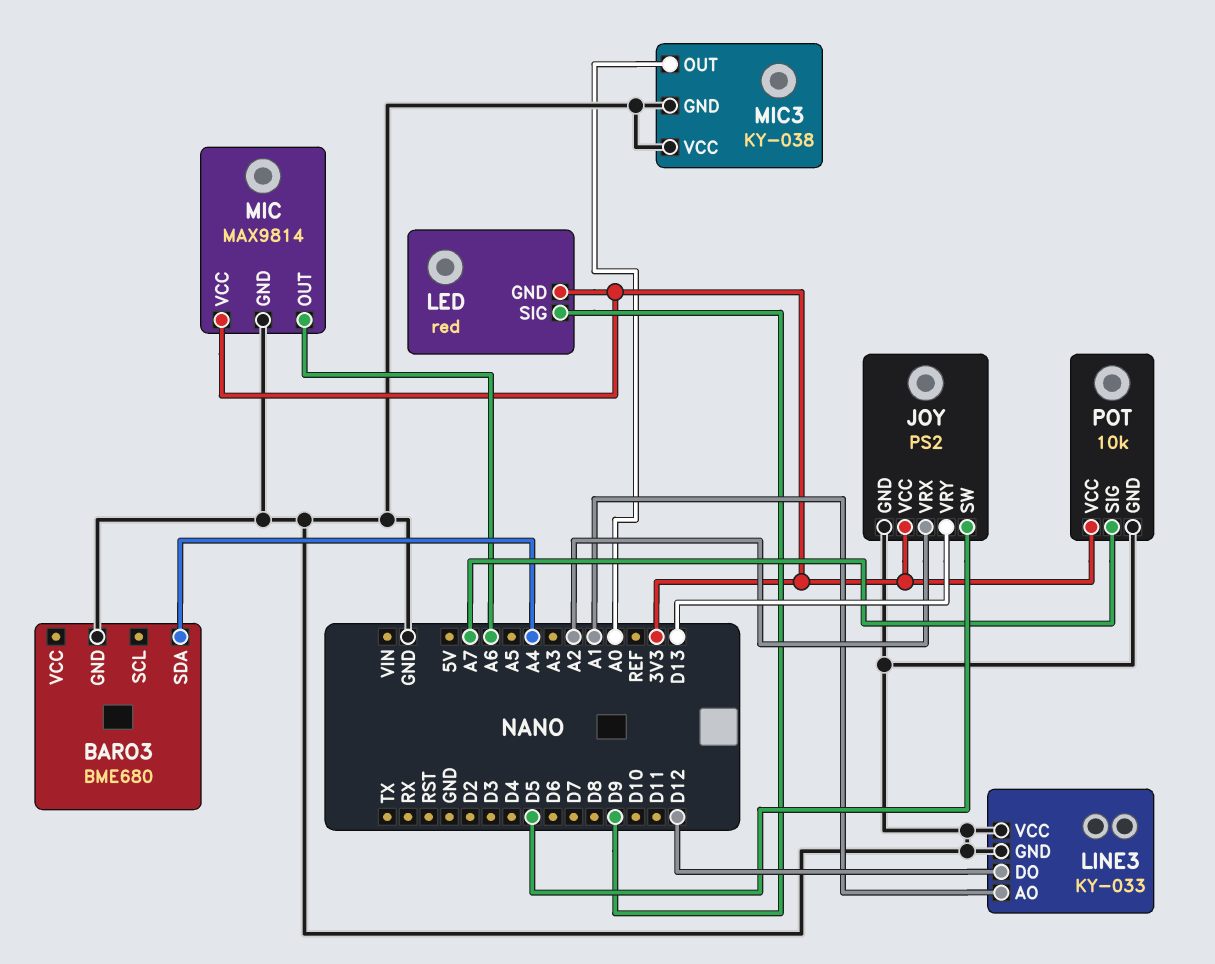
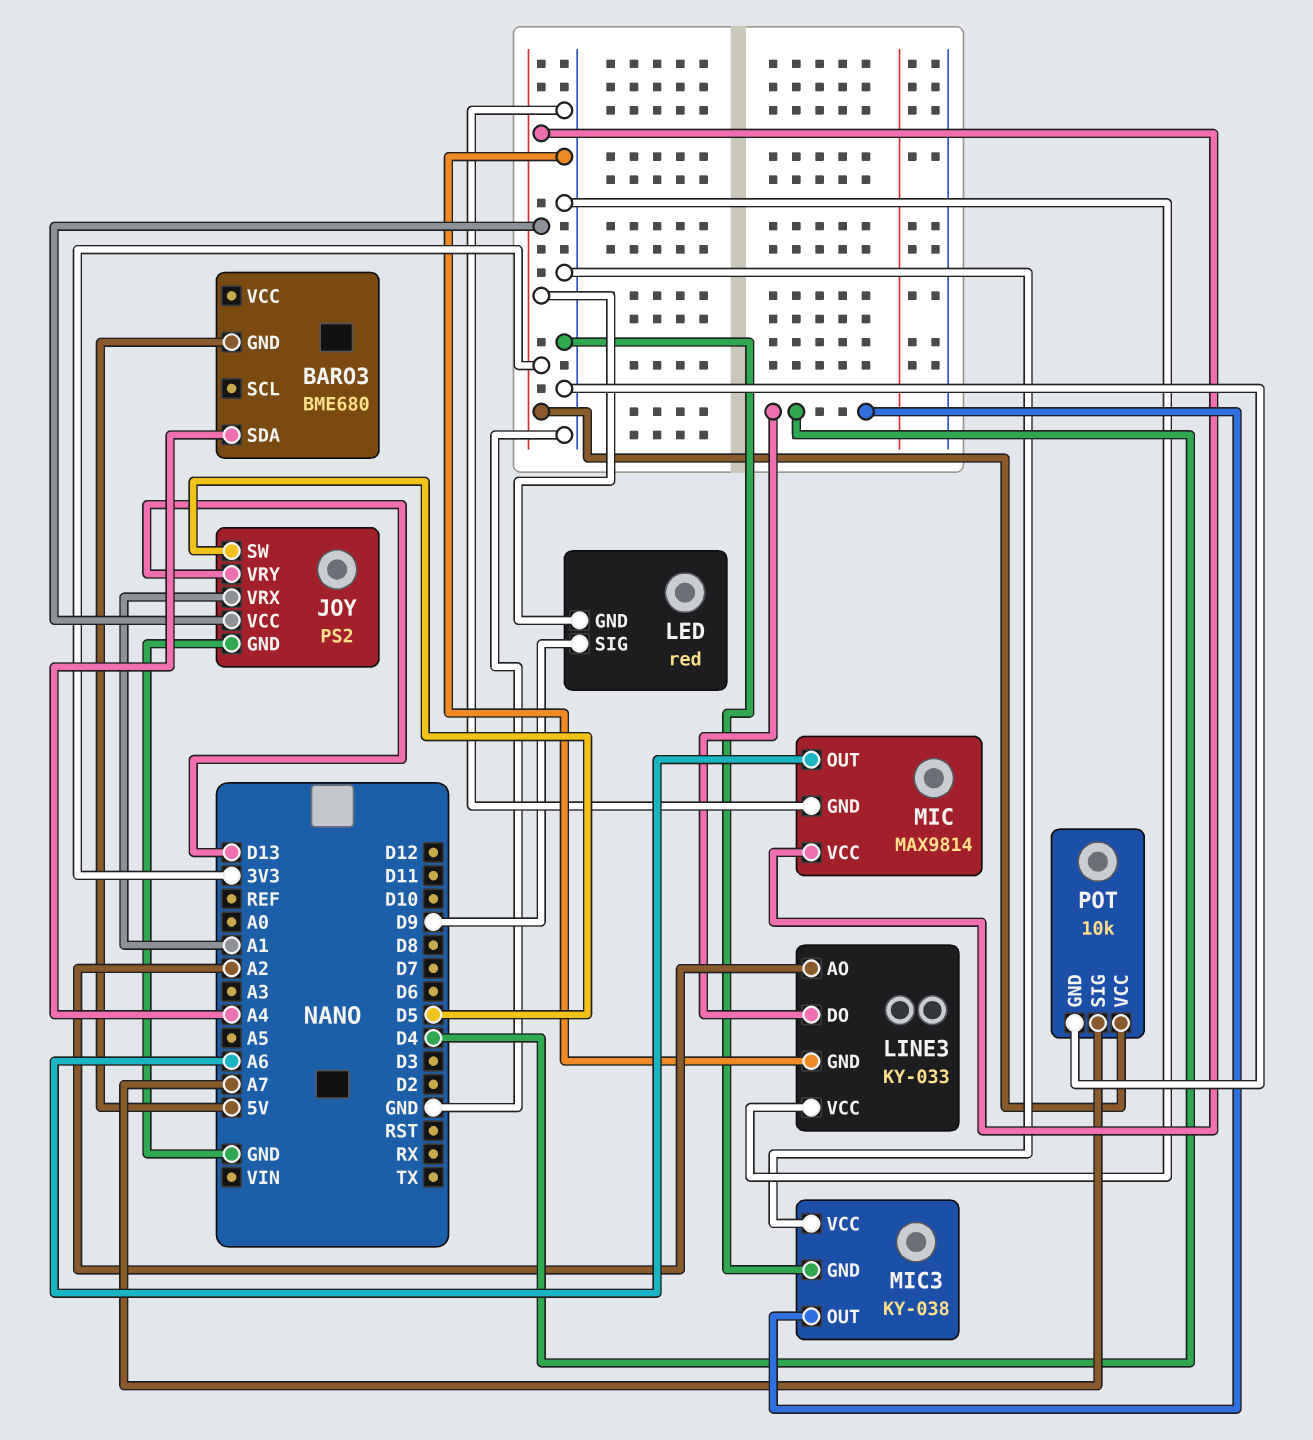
BARO3 pin GND: GND -> 5V
JOY pin VRX: A2 -> A1
LINE3 pin AO: A1 -> A2
LINE3 pin DO: D12 -> D4
MIC3 pin OUT: A0 -> D4

